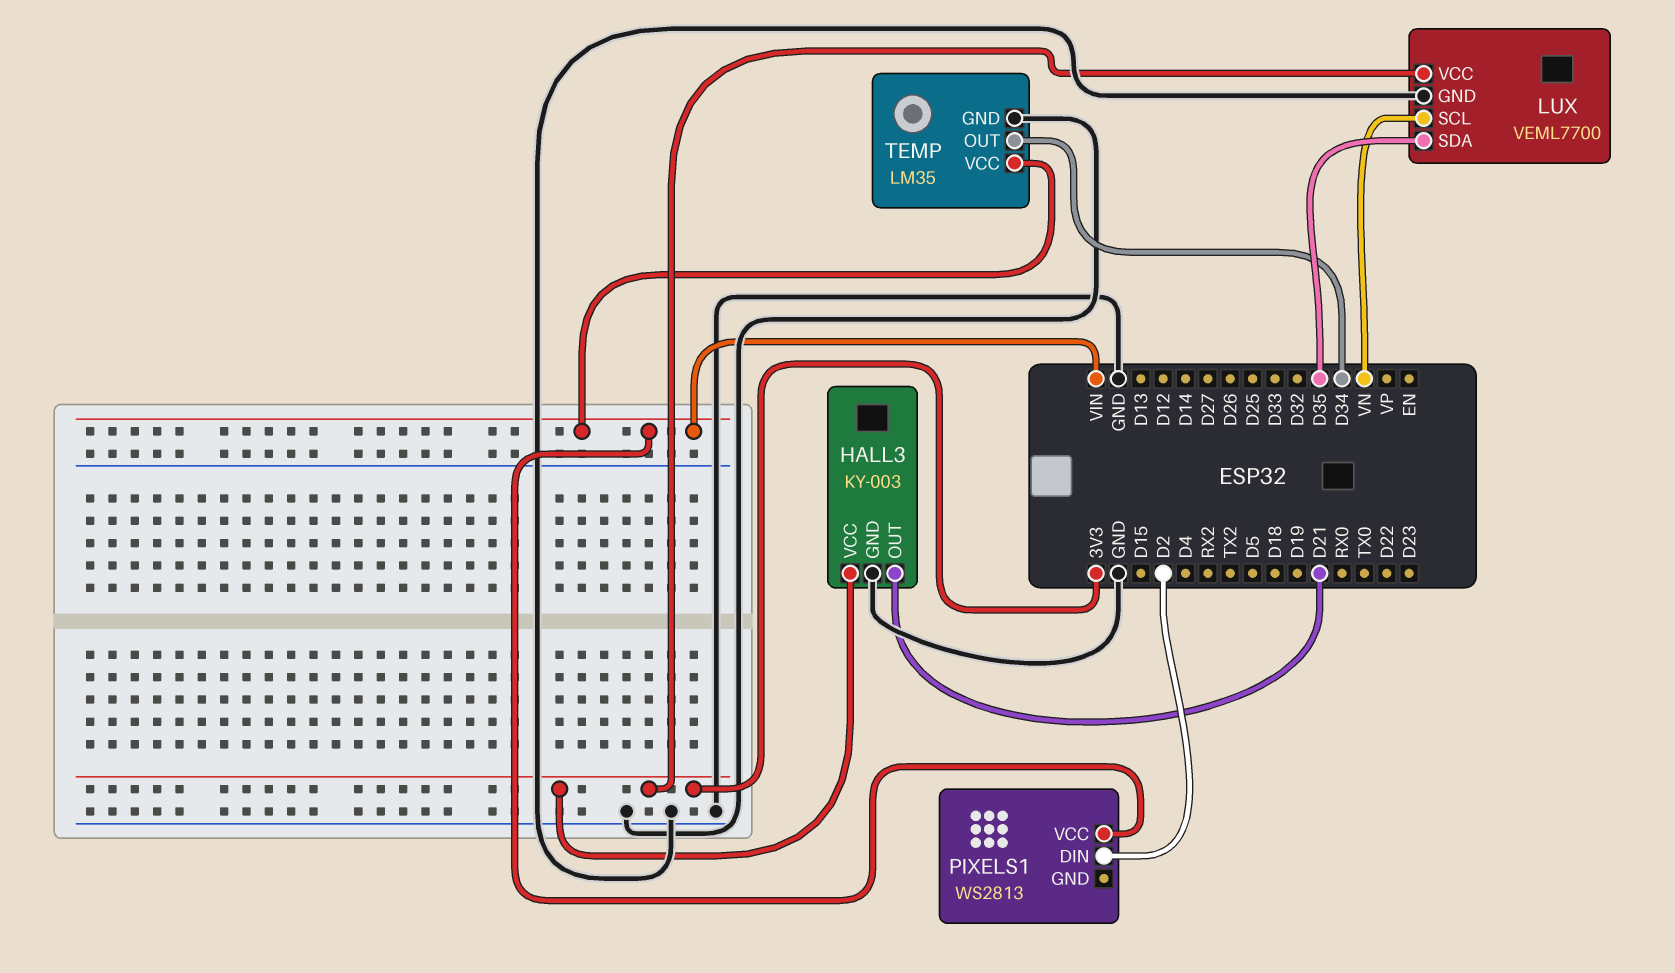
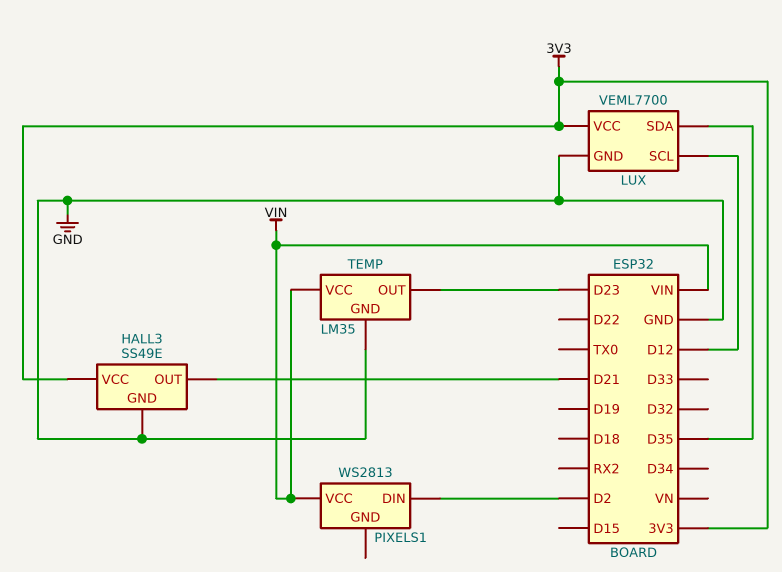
HALL3: KY-003 -> SS49E
LUX pin SCL: VN -> D12
TEMP pin OUT: D34 -> D23

